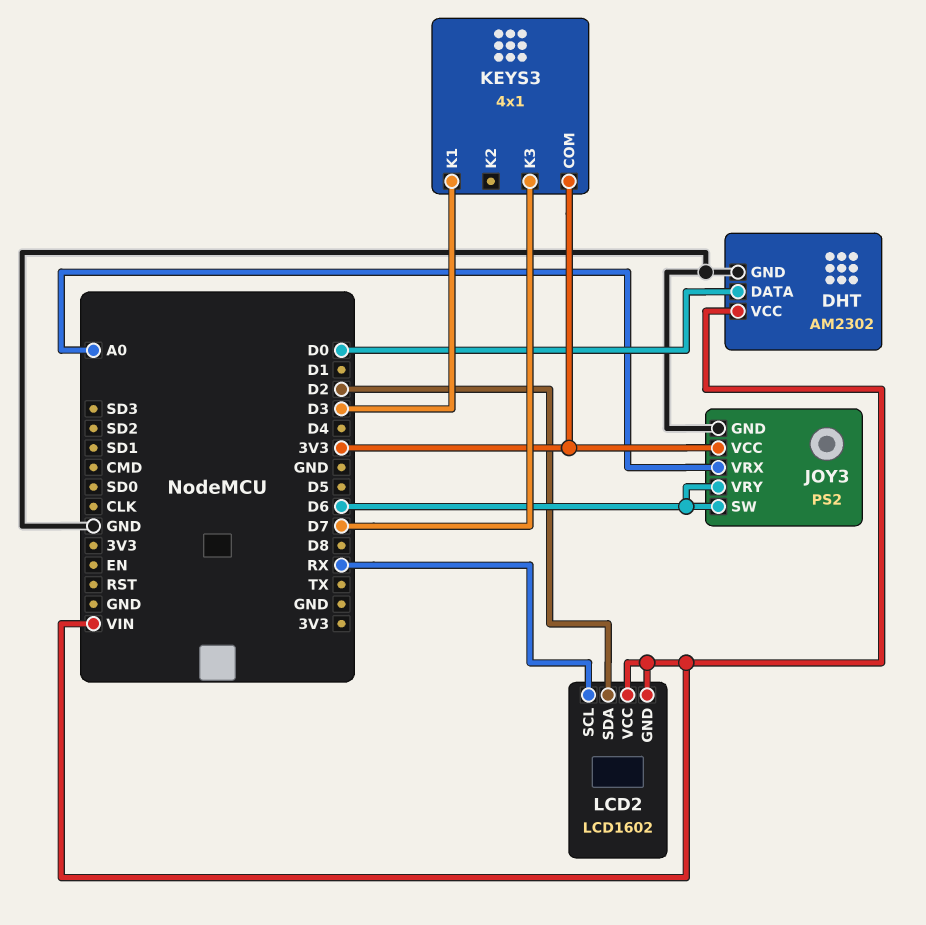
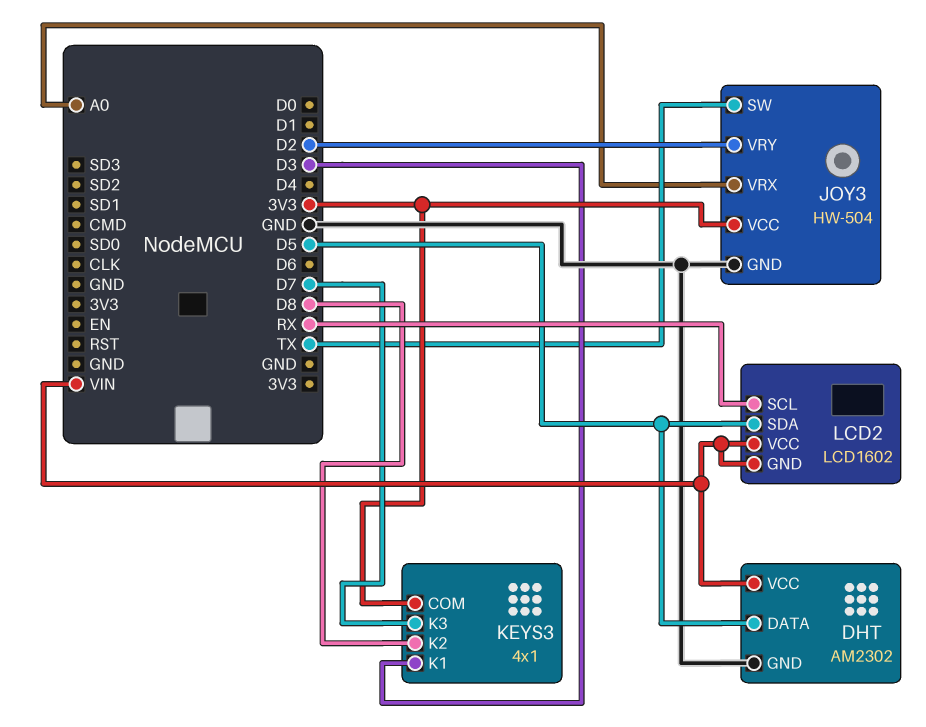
DHT pin DATA: D0 -> D5
JOY3: PS2 -> HW-504
JOY3 pin SW: D6 -> TX
JOY3 pin VRY: D6 -> D2
KEYS3 pin K2: none -> D8
LCD2 pin SDA: D2 -> D5

